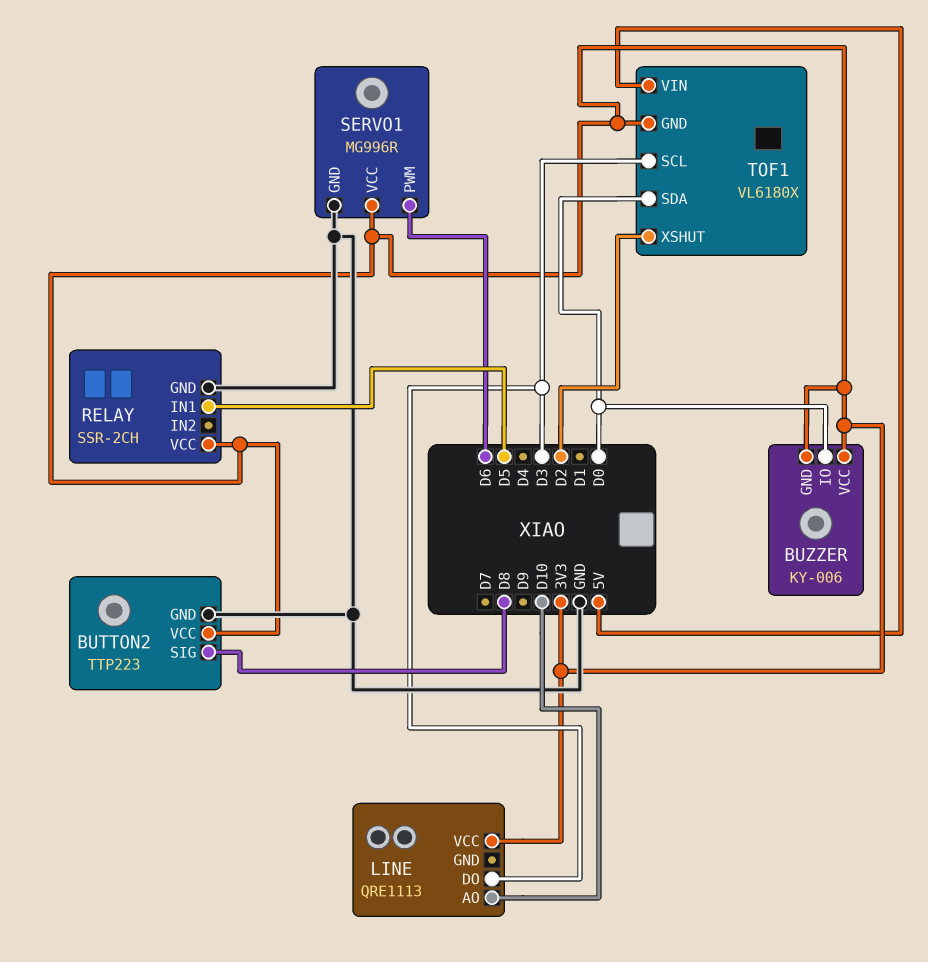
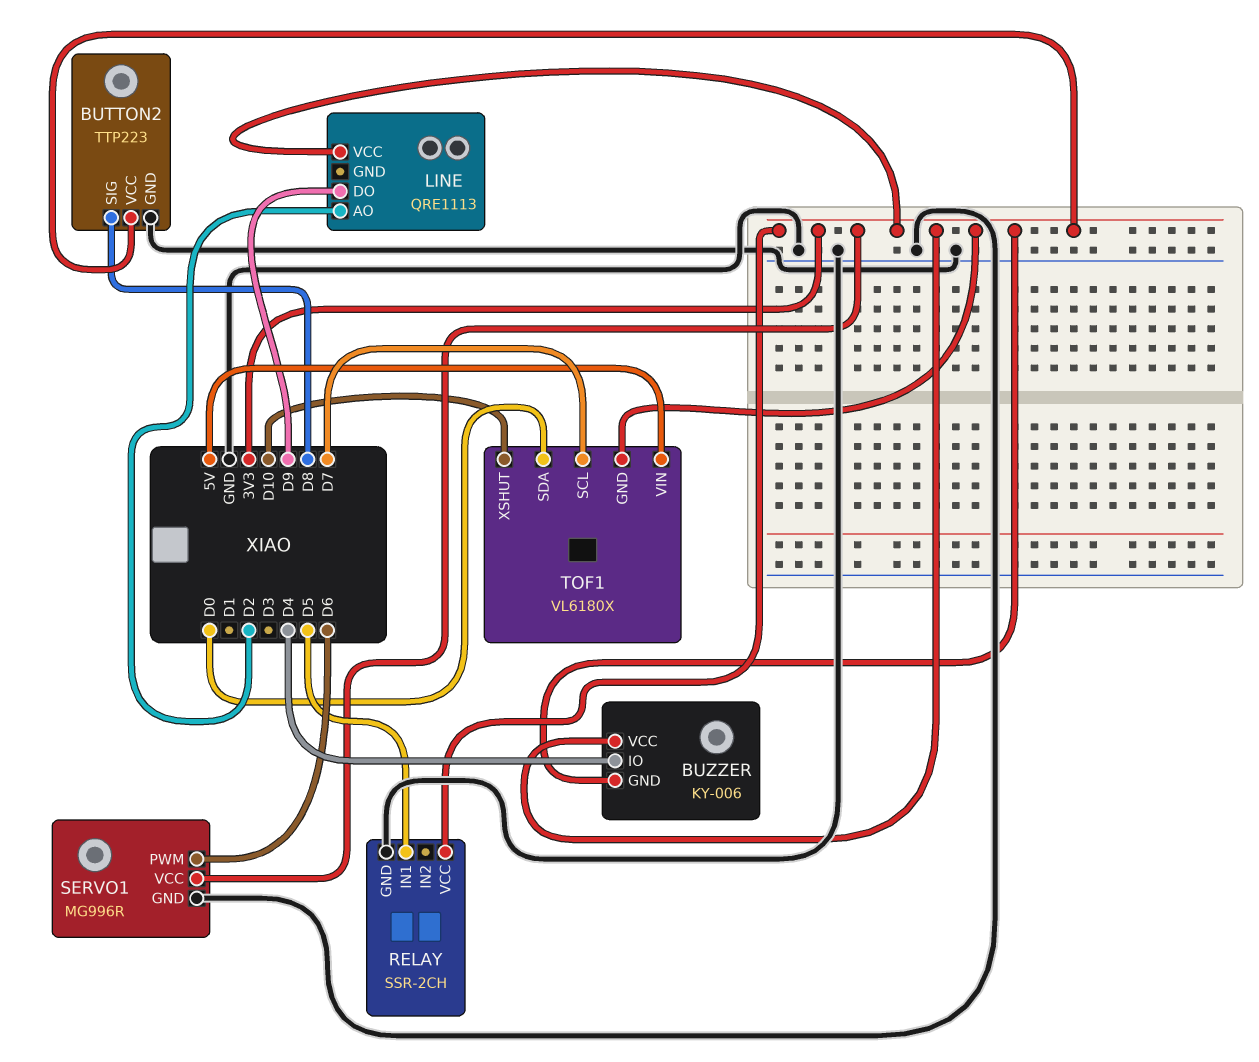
BUZZER pin IO: D0 -> D4
LINE pin AO: D10 -> D2
LINE pin DO: D3 -> D9
TOF1 pin SCL: D3 -> D7
TOF1 pin XSHUT: D2 -> D10

